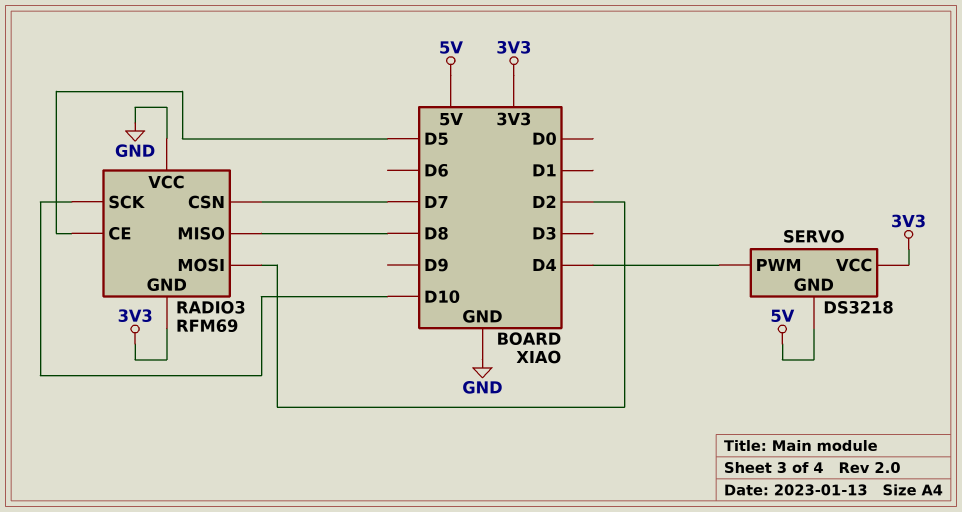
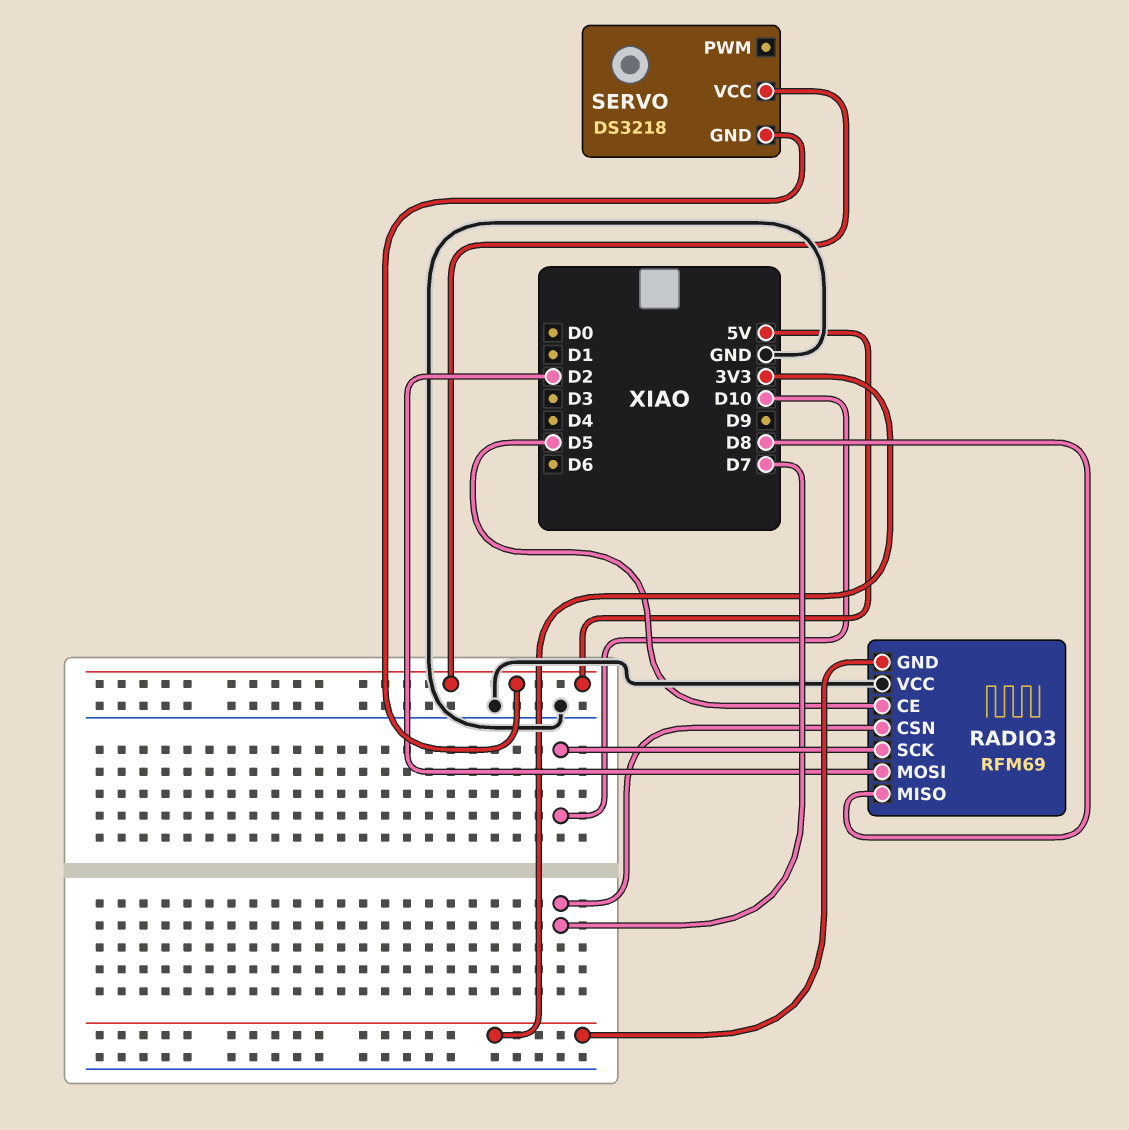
SERVO pin PWM: D4 -> none
SERVO pin VCC: 3V3 -> 5V

